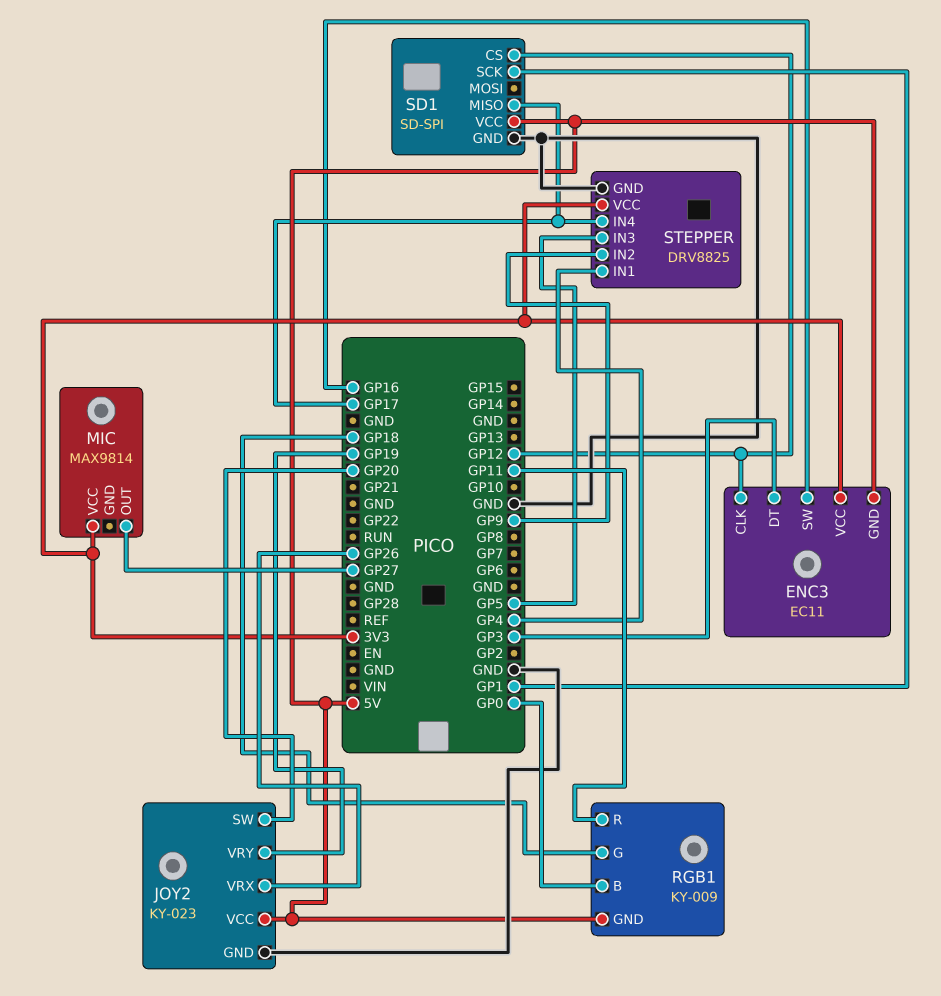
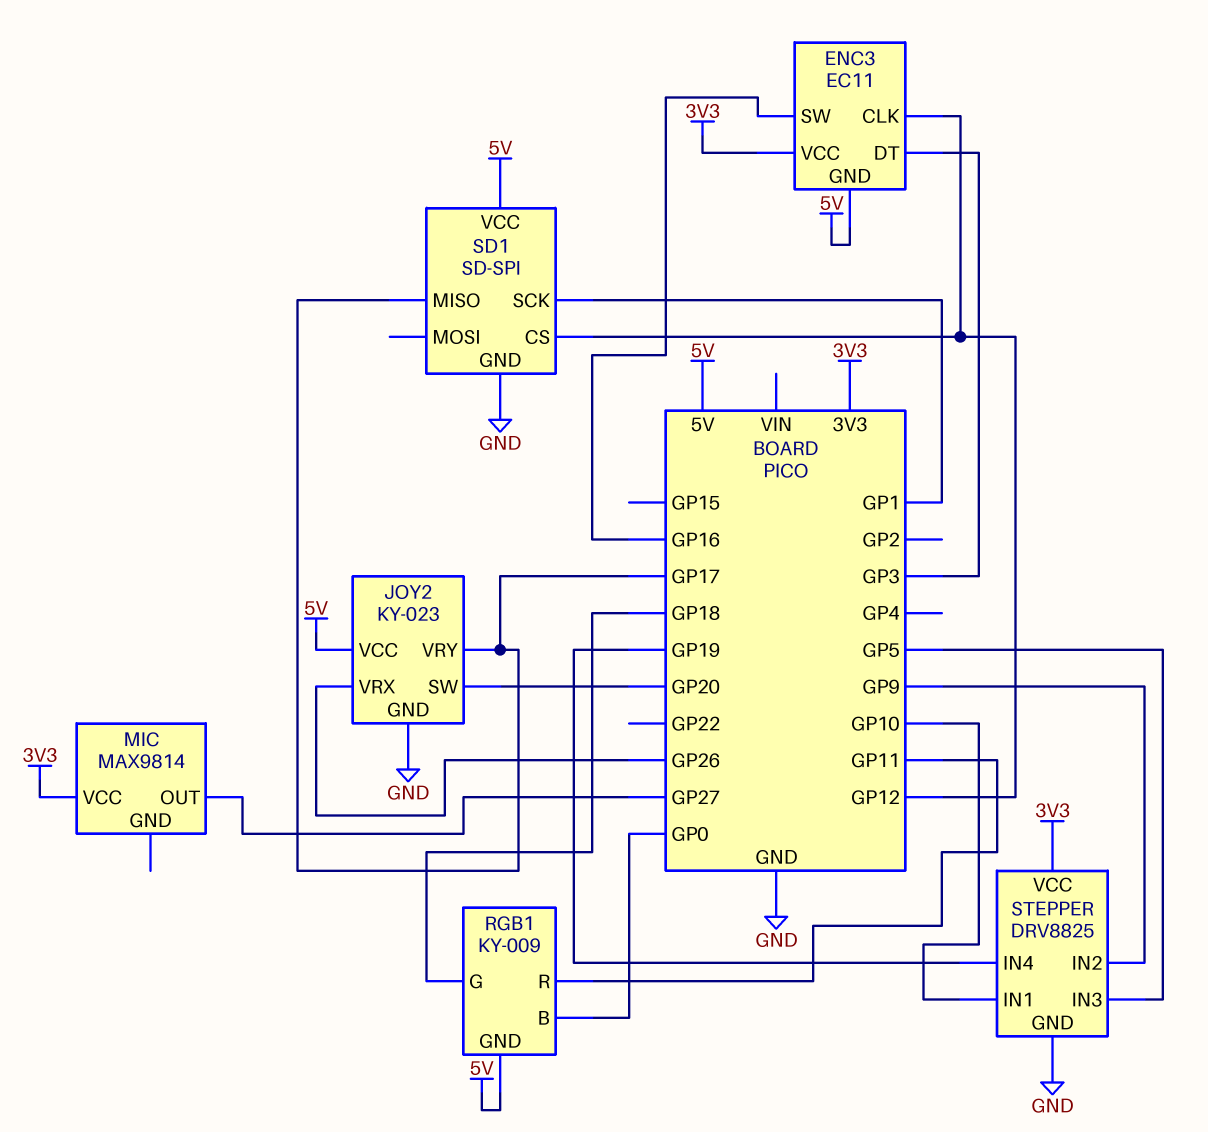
JOY2 pin VRY: GP19 -> GP17
STEPPER pin IN1: GP4 -> GP10
STEPPER pin IN4: GP17 -> GP19

